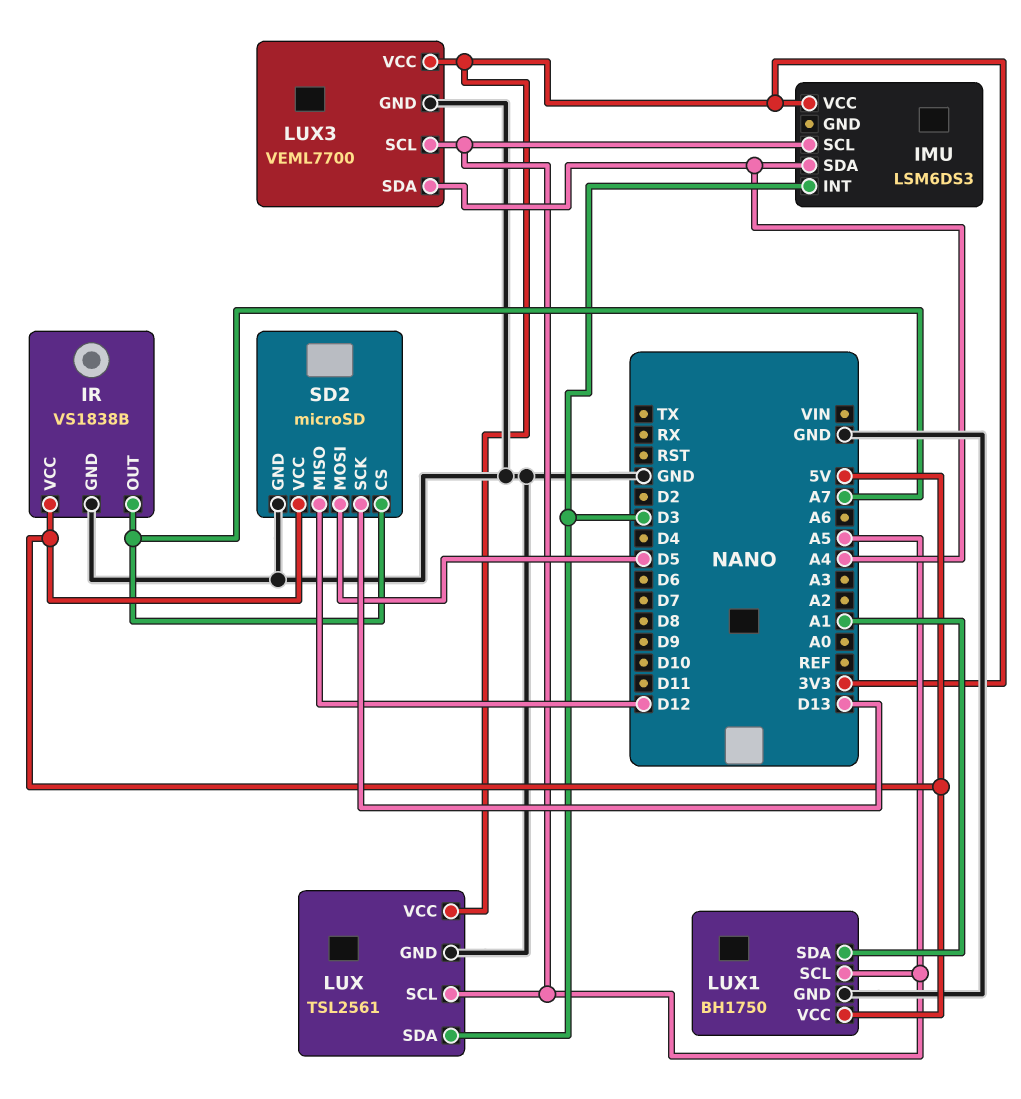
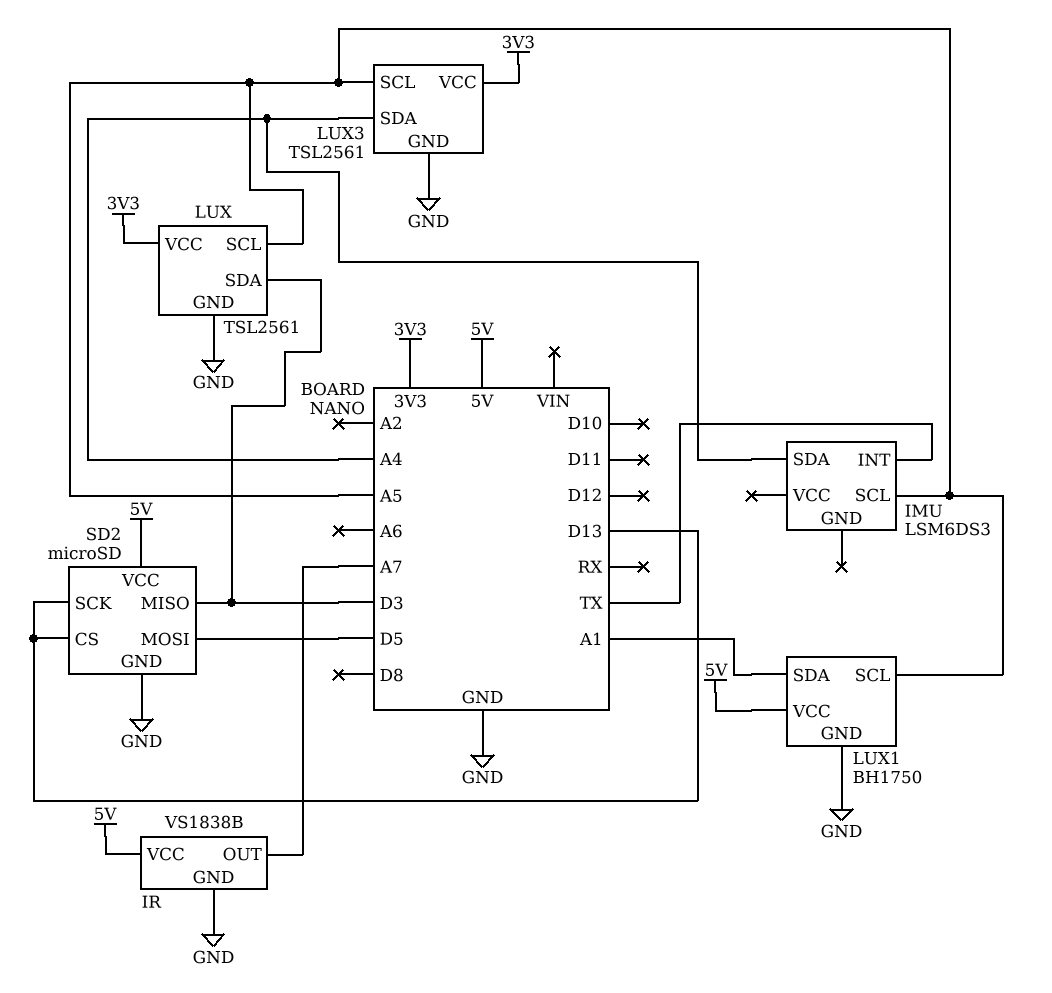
IMU pin INT: D3 -> TX
IMU pin VCC: 3V3 -> none
LUX3: VEML7700 -> TSL2561
SD2 pin CS: A7 -> D13
SD2 pin MISO: D12 -> D3

